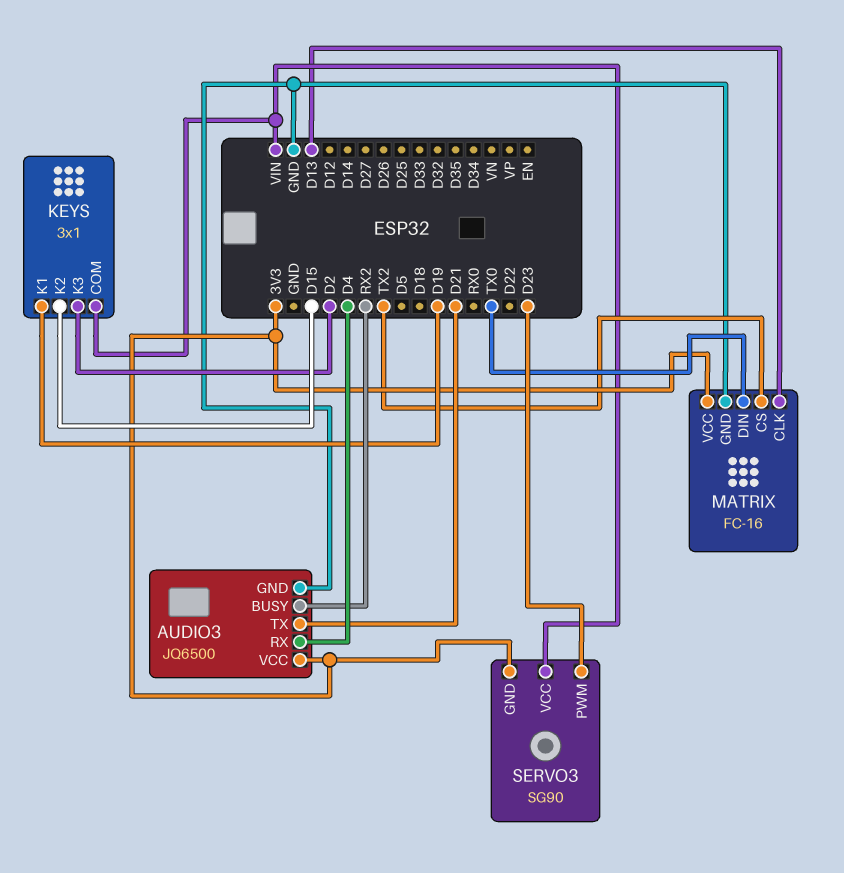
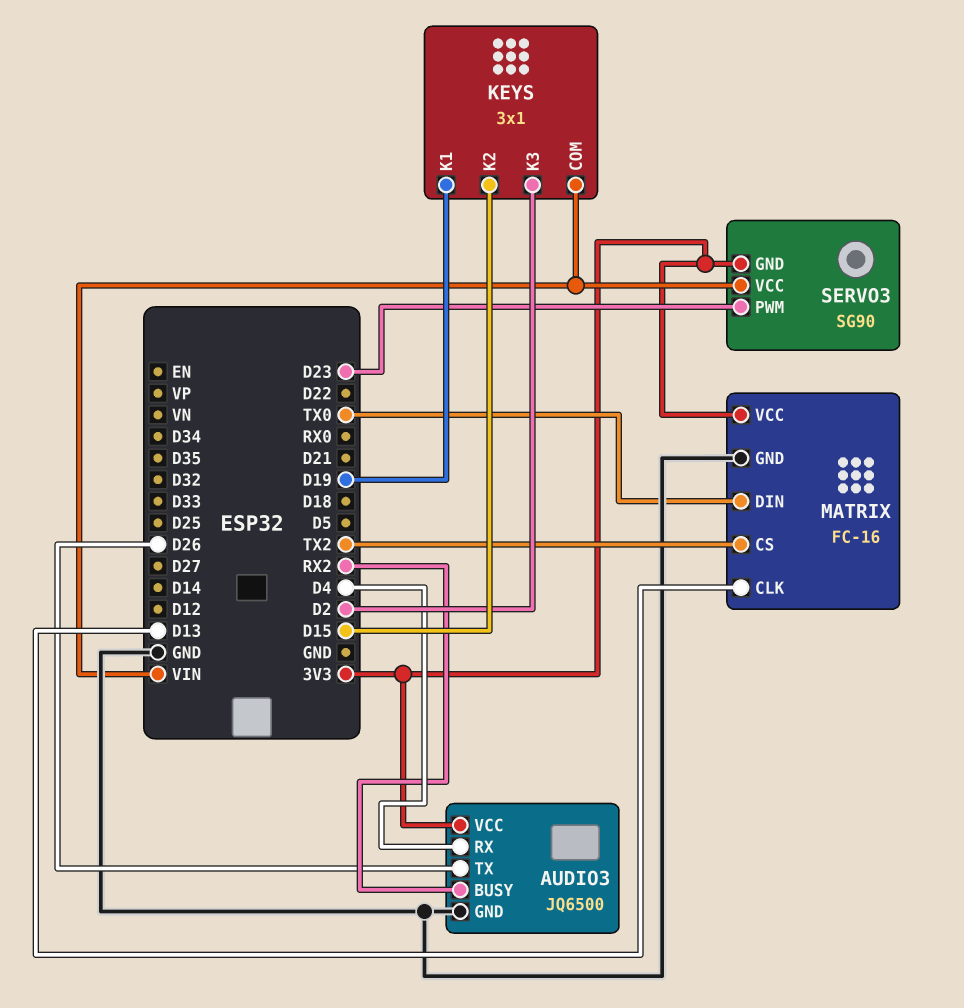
AUDIO3 pin TX: D21 -> D26

